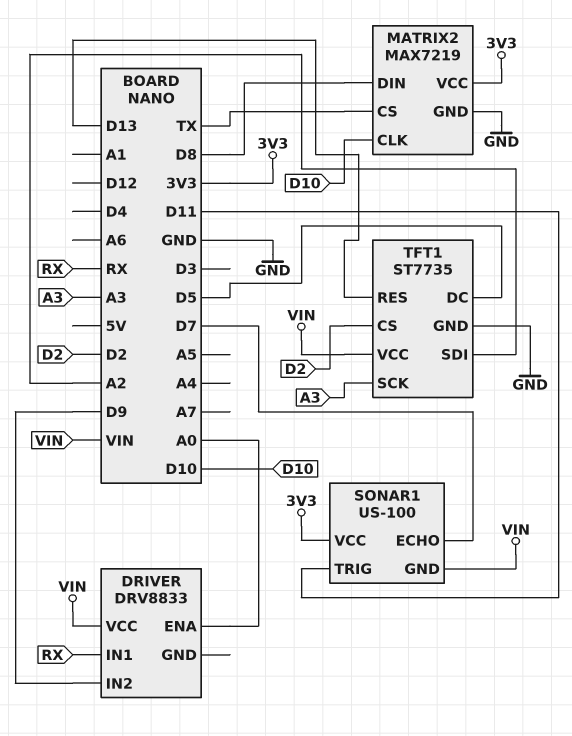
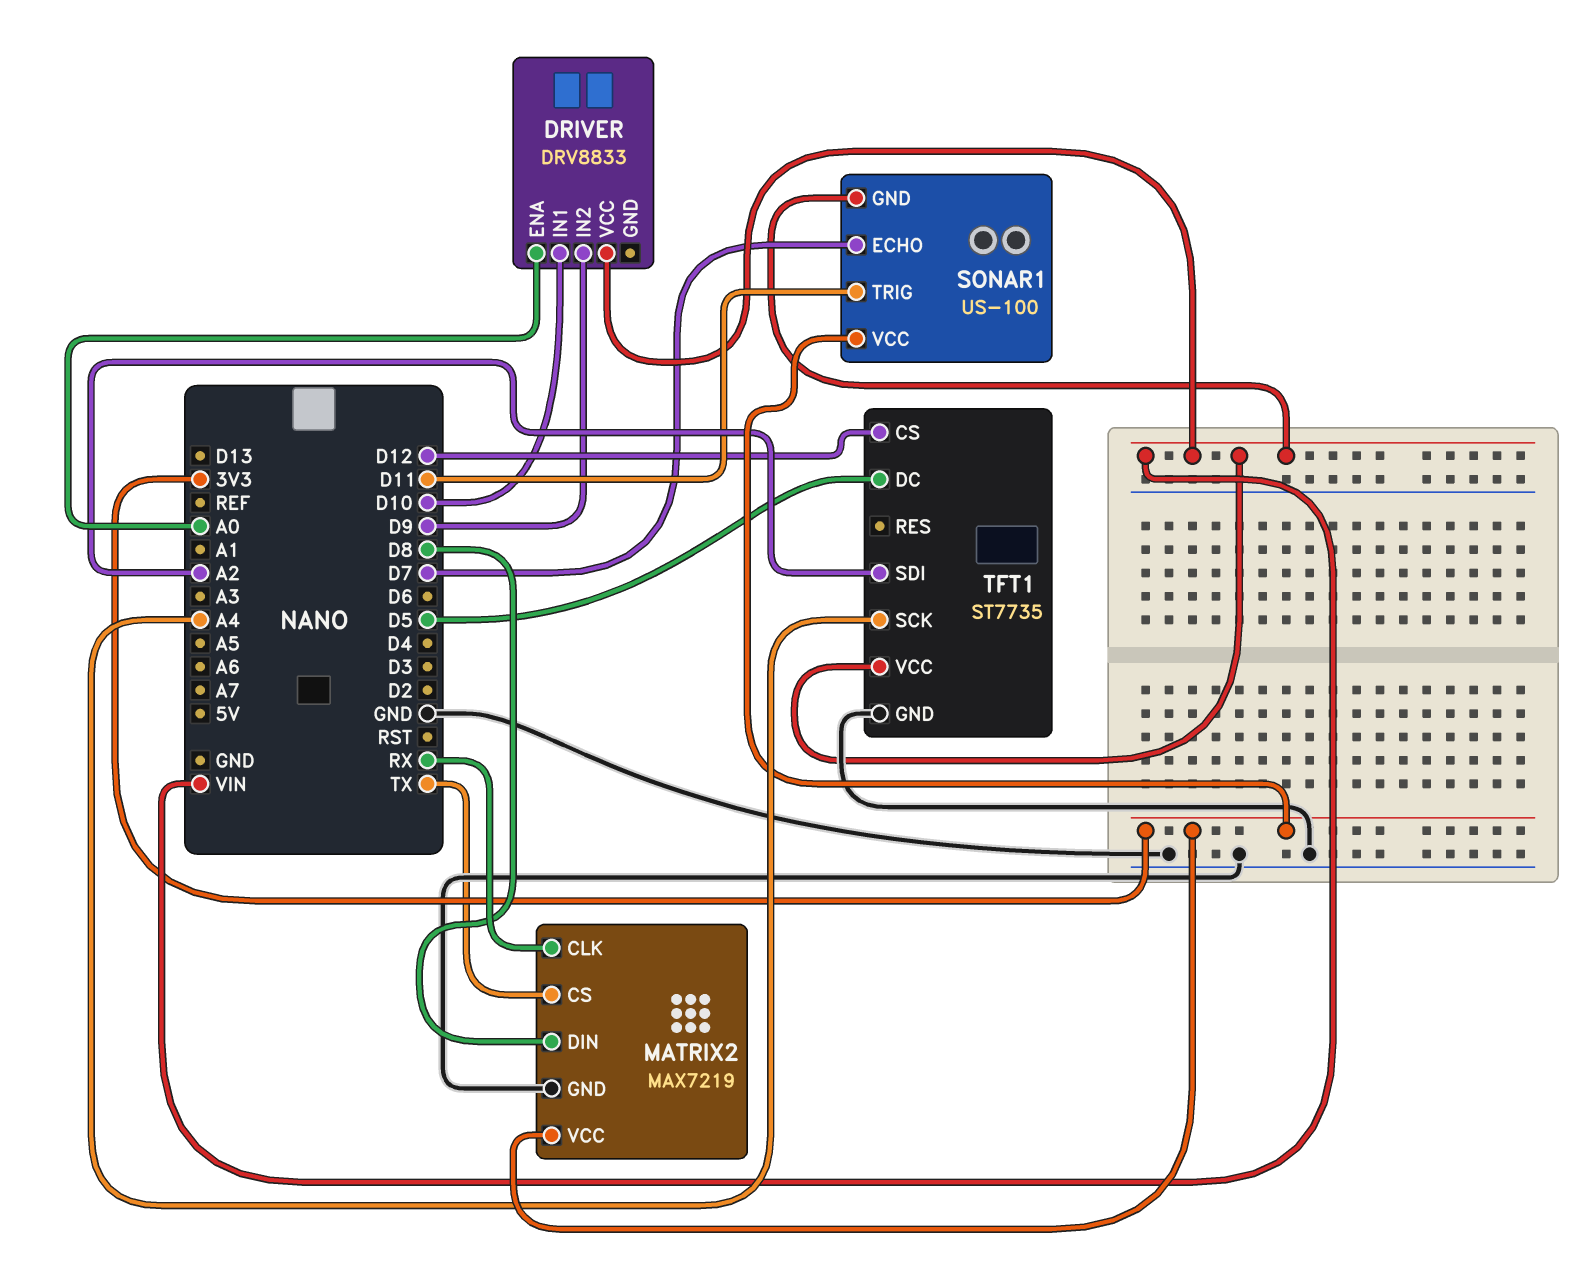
DRIVER pin IN1: RX -> D10
MATRIX2 pin CLK: D10 -> RX
TFT1 pin CS: D2 -> D12
TFT1 pin RES: D13 -> none
TFT1 pin SCK: A3 -> A4

